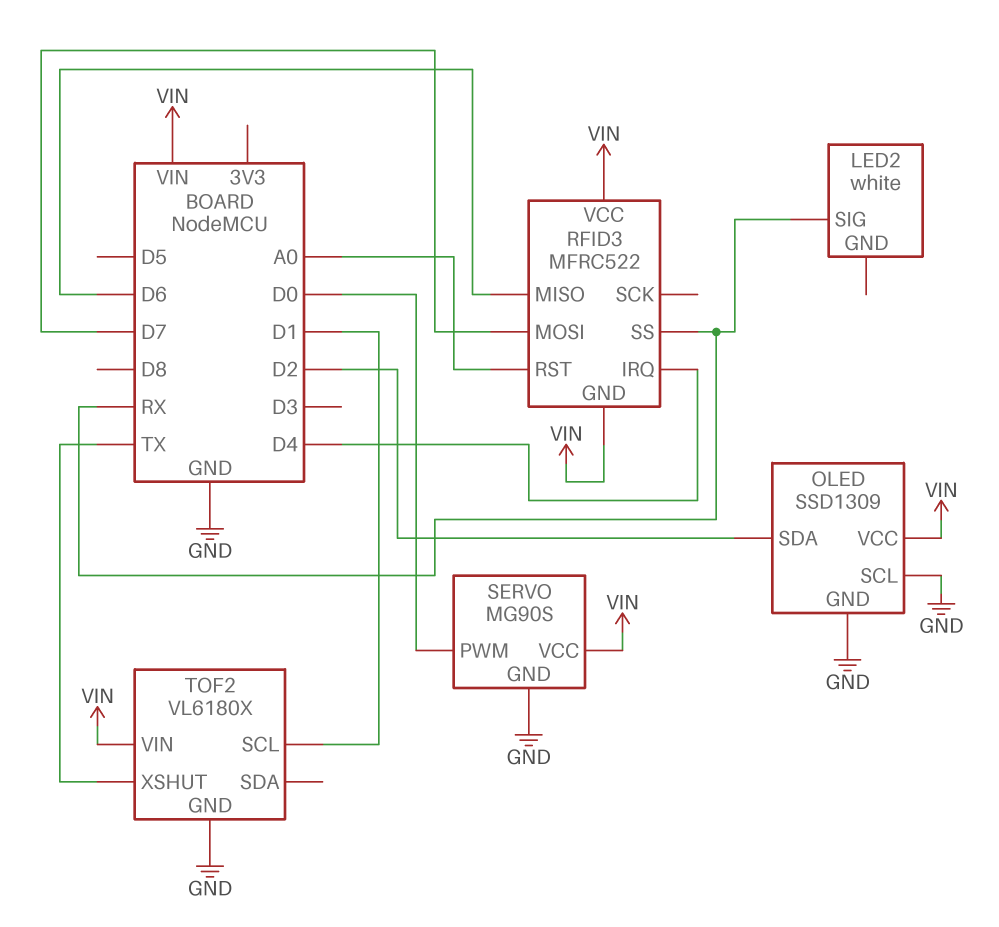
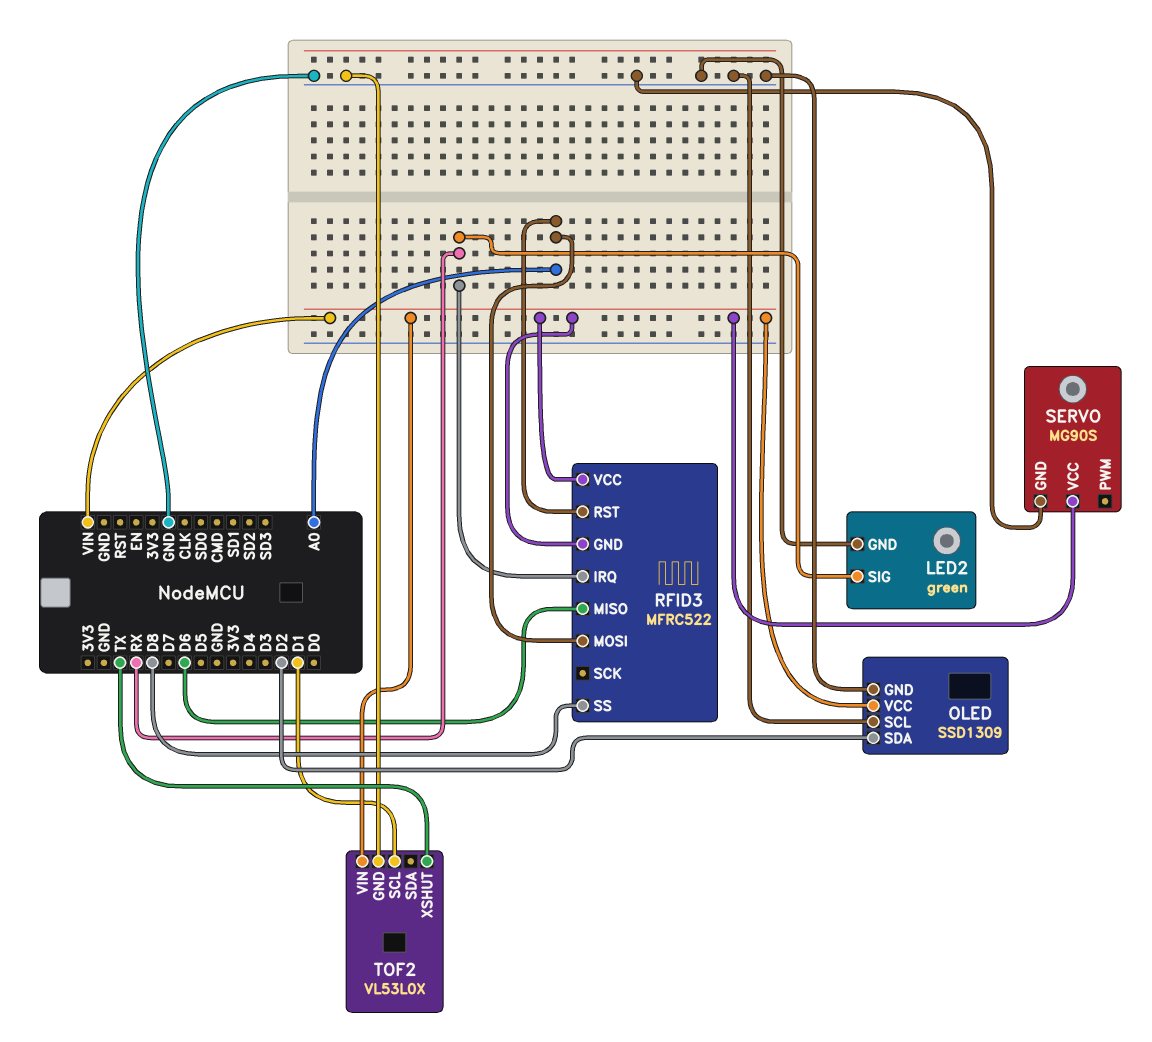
LED2: white -> green
LED2 pin GND: none -> GND
RFID3 pin IRQ: D4 -> RX
RFID3 pin MOSI: D7 -> A0
RFID3 pin SS: RX -> D8
SERVO pin PWM: D0 -> none
TOF2: VL6180X -> VL53L0X

